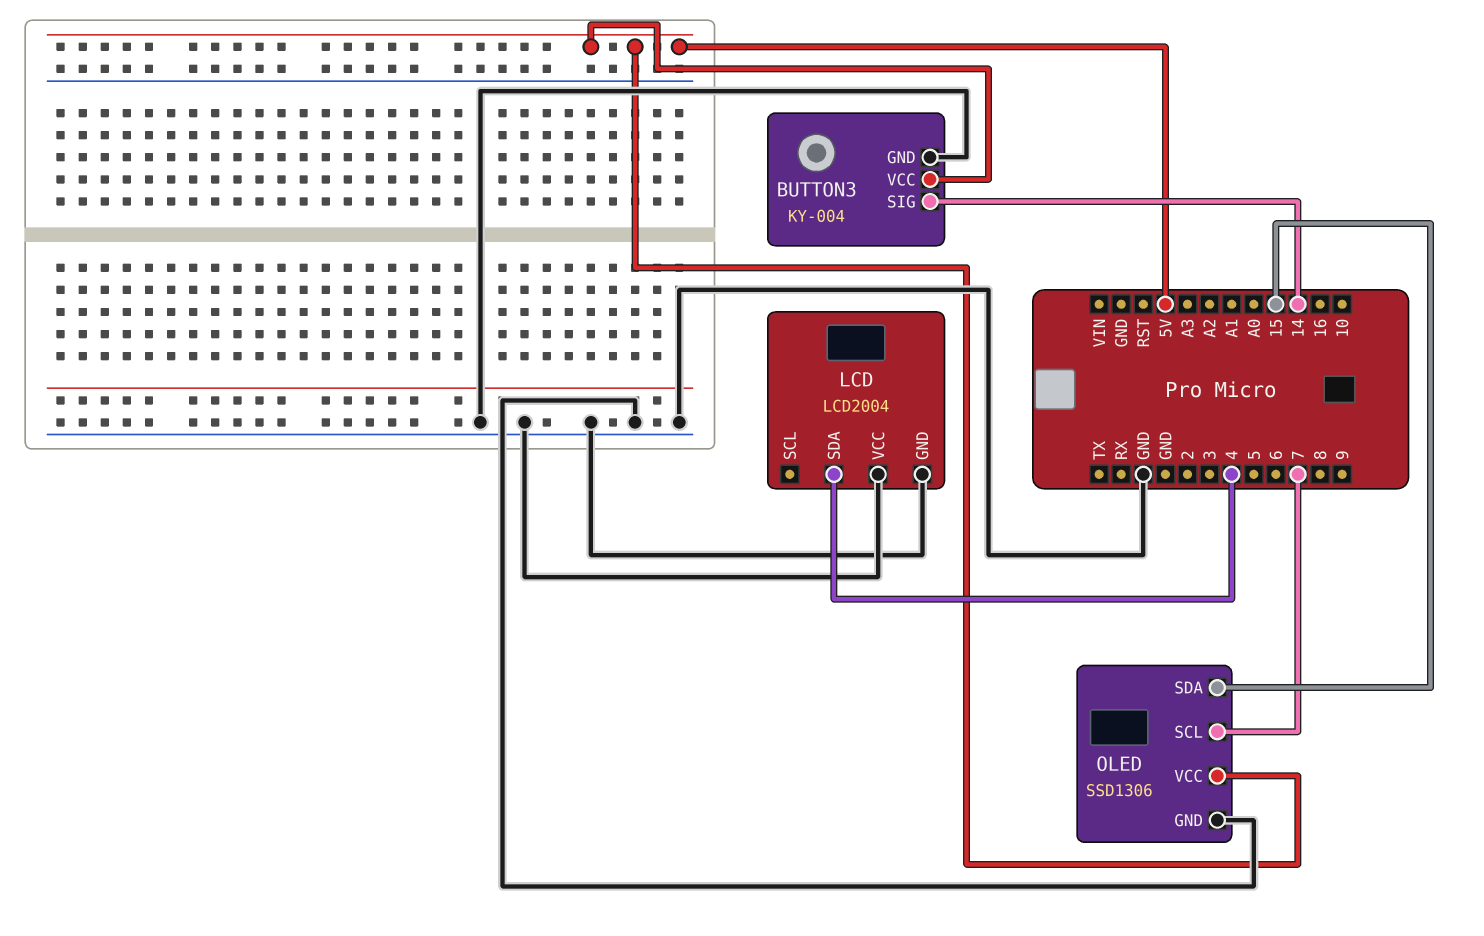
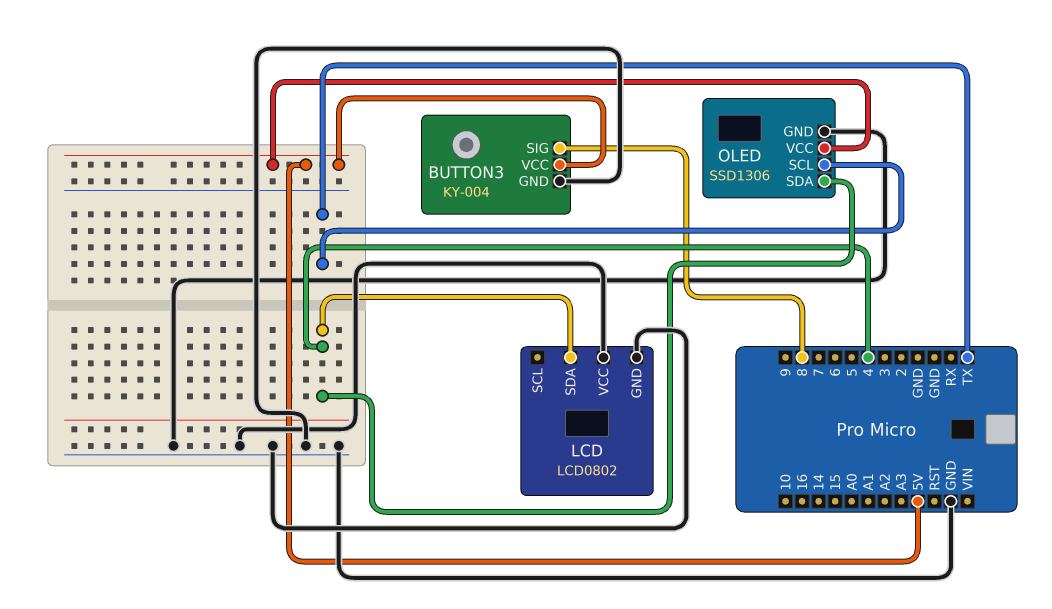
BUTTON3 pin SIG: 14 -> 8
LCD: LCD2004 -> LCD0802
OLED pin SCL: 7 -> TX
OLED pin SDA: 15 -> 4

